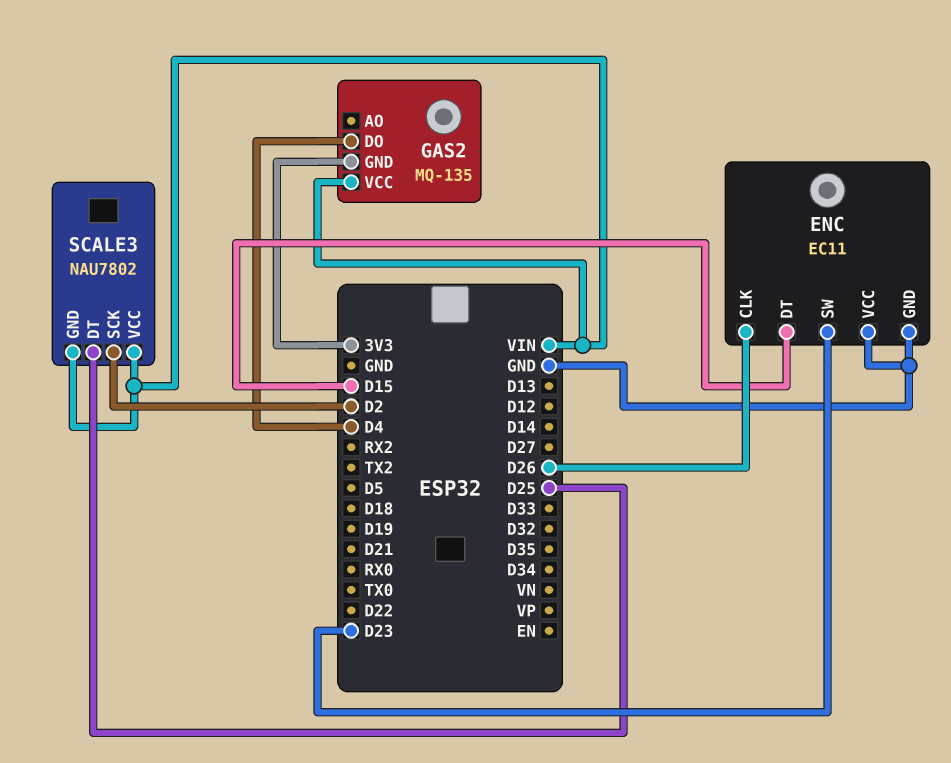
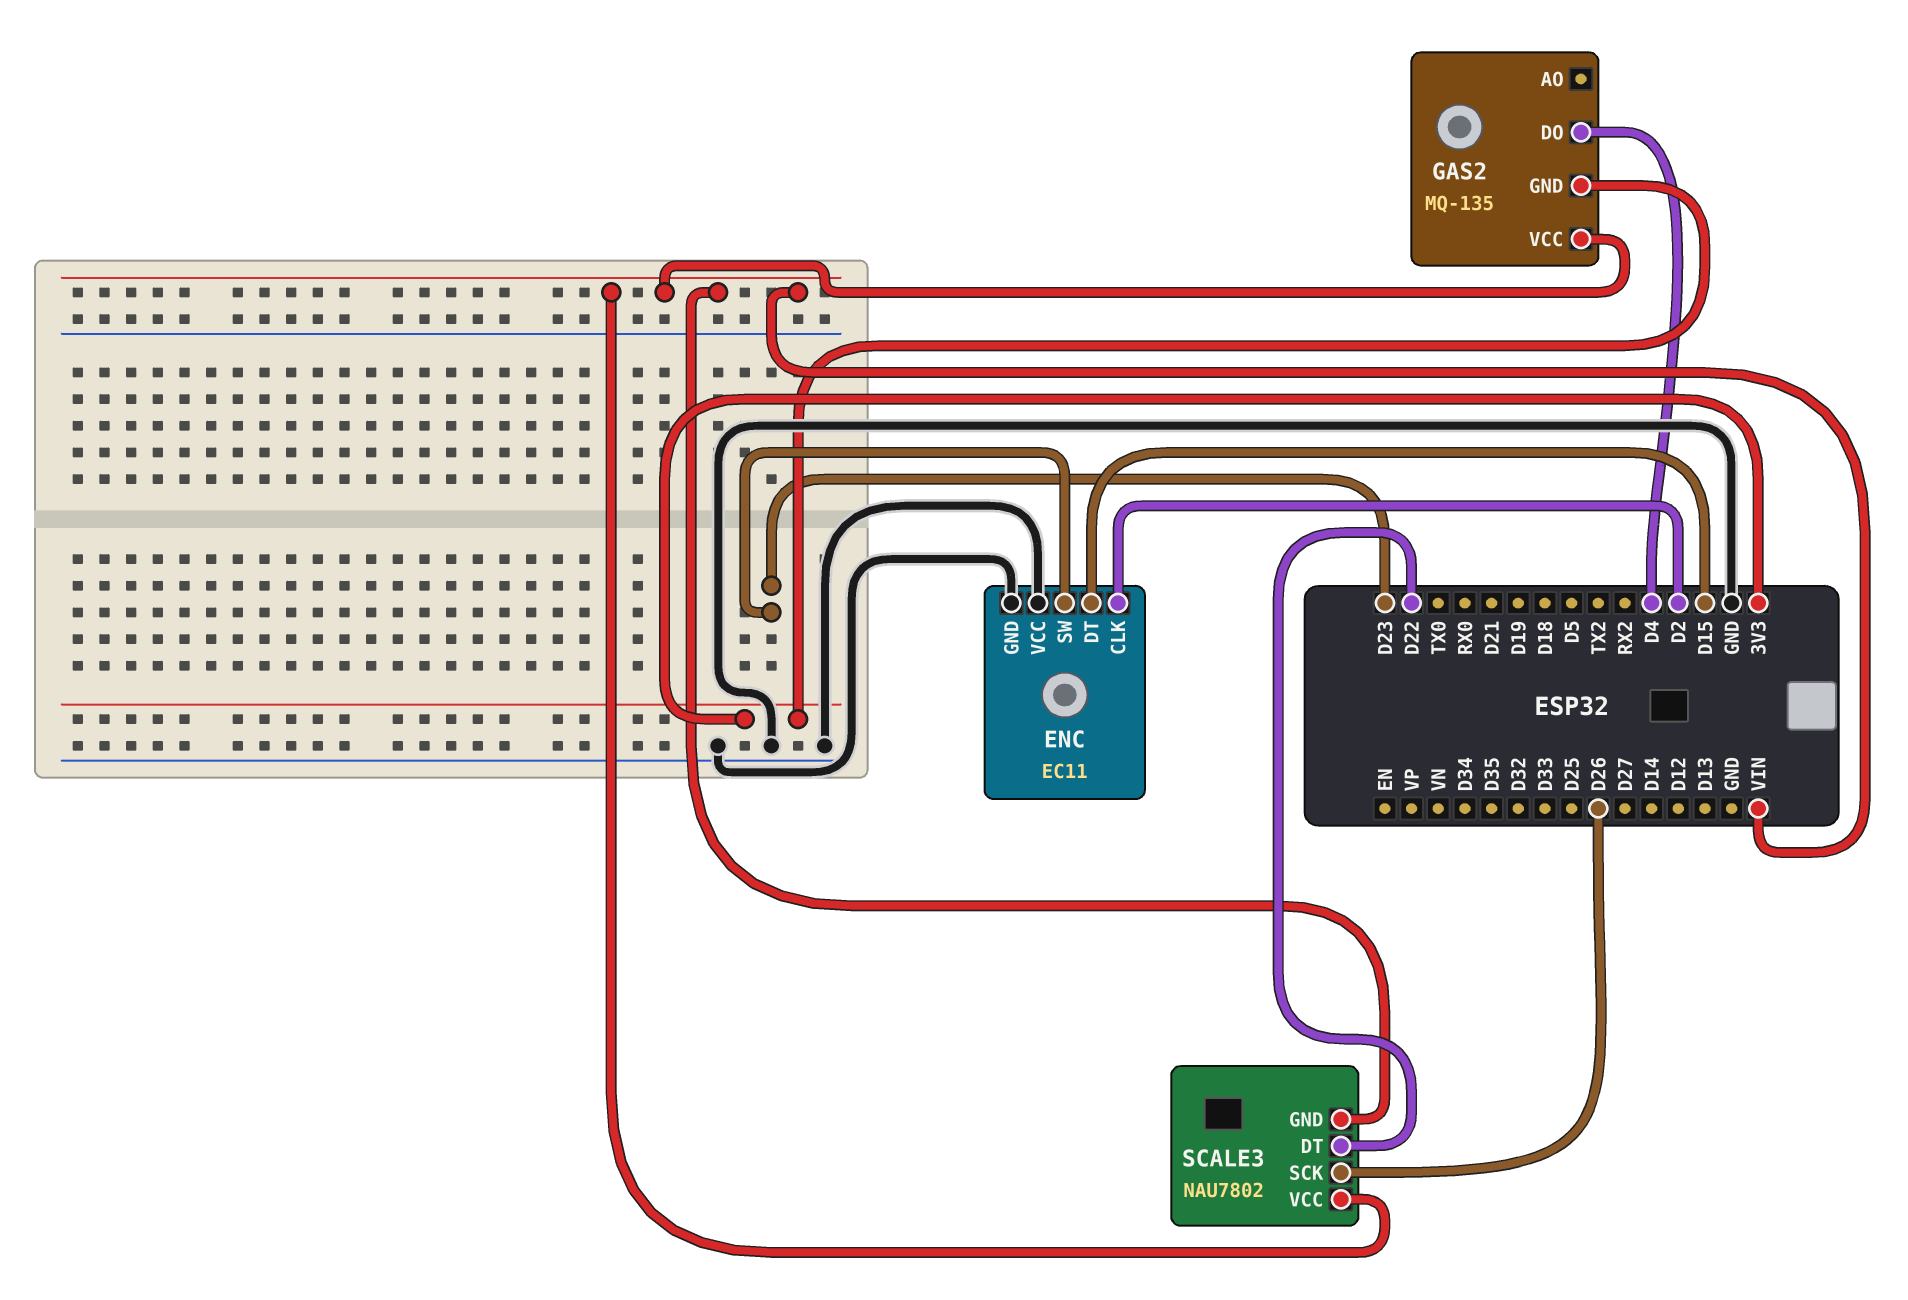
ENC pin CLK: D26 -> D2
SCALE3 pin DT: D25 -> D22
SCALE3 pin SCK: D2 -> D26

